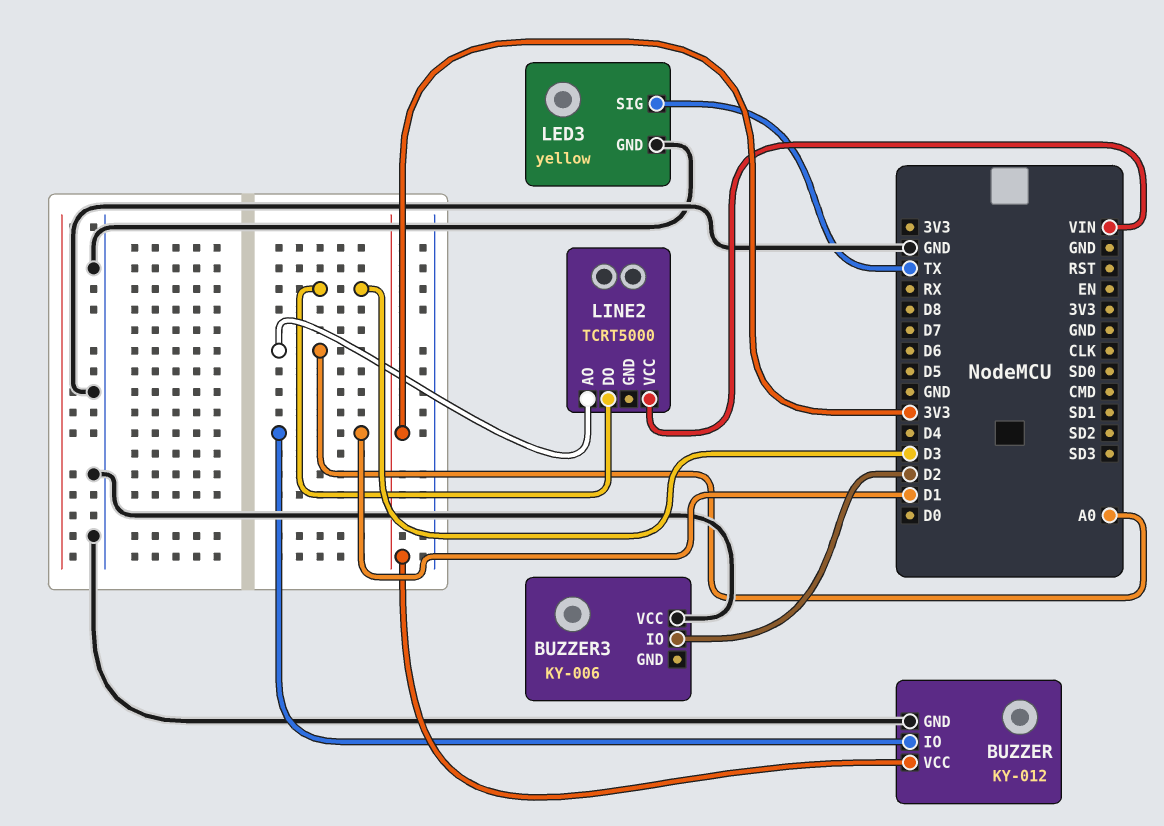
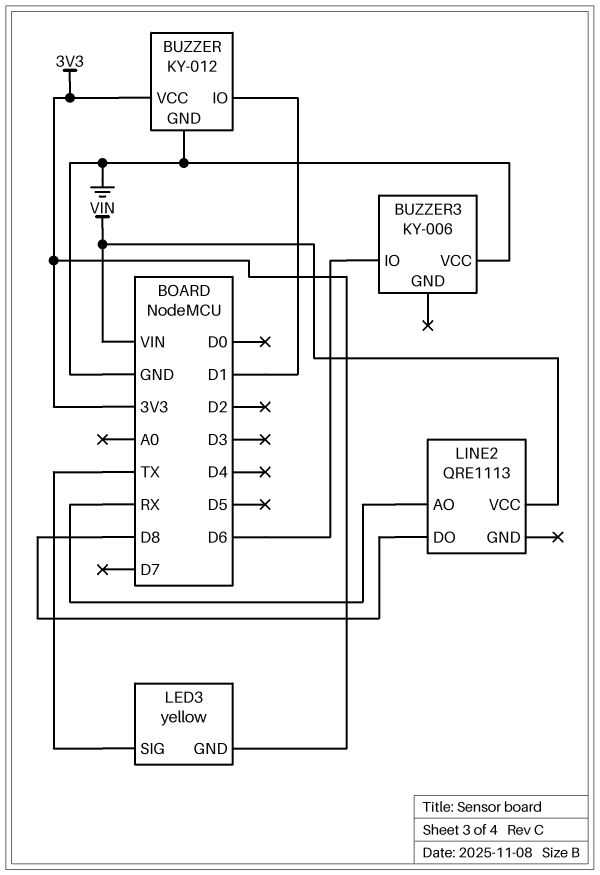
BUZZER3 pin IO: D2 -> D6
LED3 pin GND: GND -> 3V3
LINE2: TCRT5000 -> QRE1113
LINE2 pin AO: A0 -> RX
LINE2 pin DO: D3 -> D8

